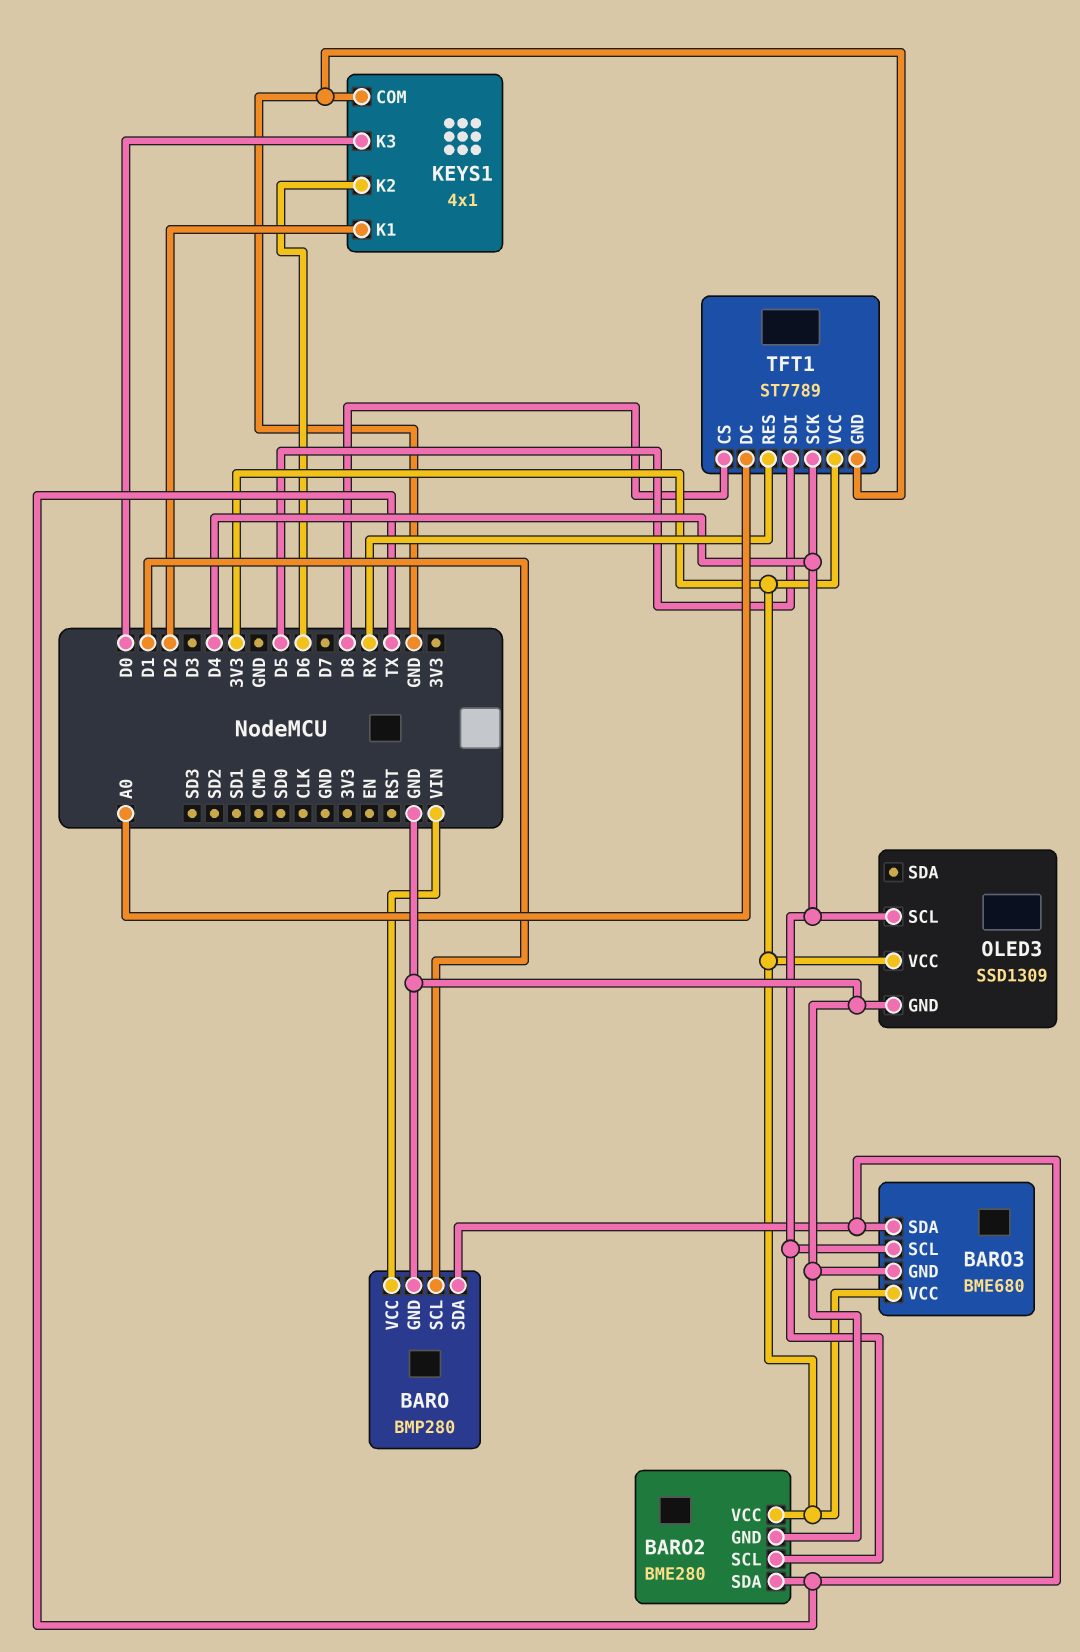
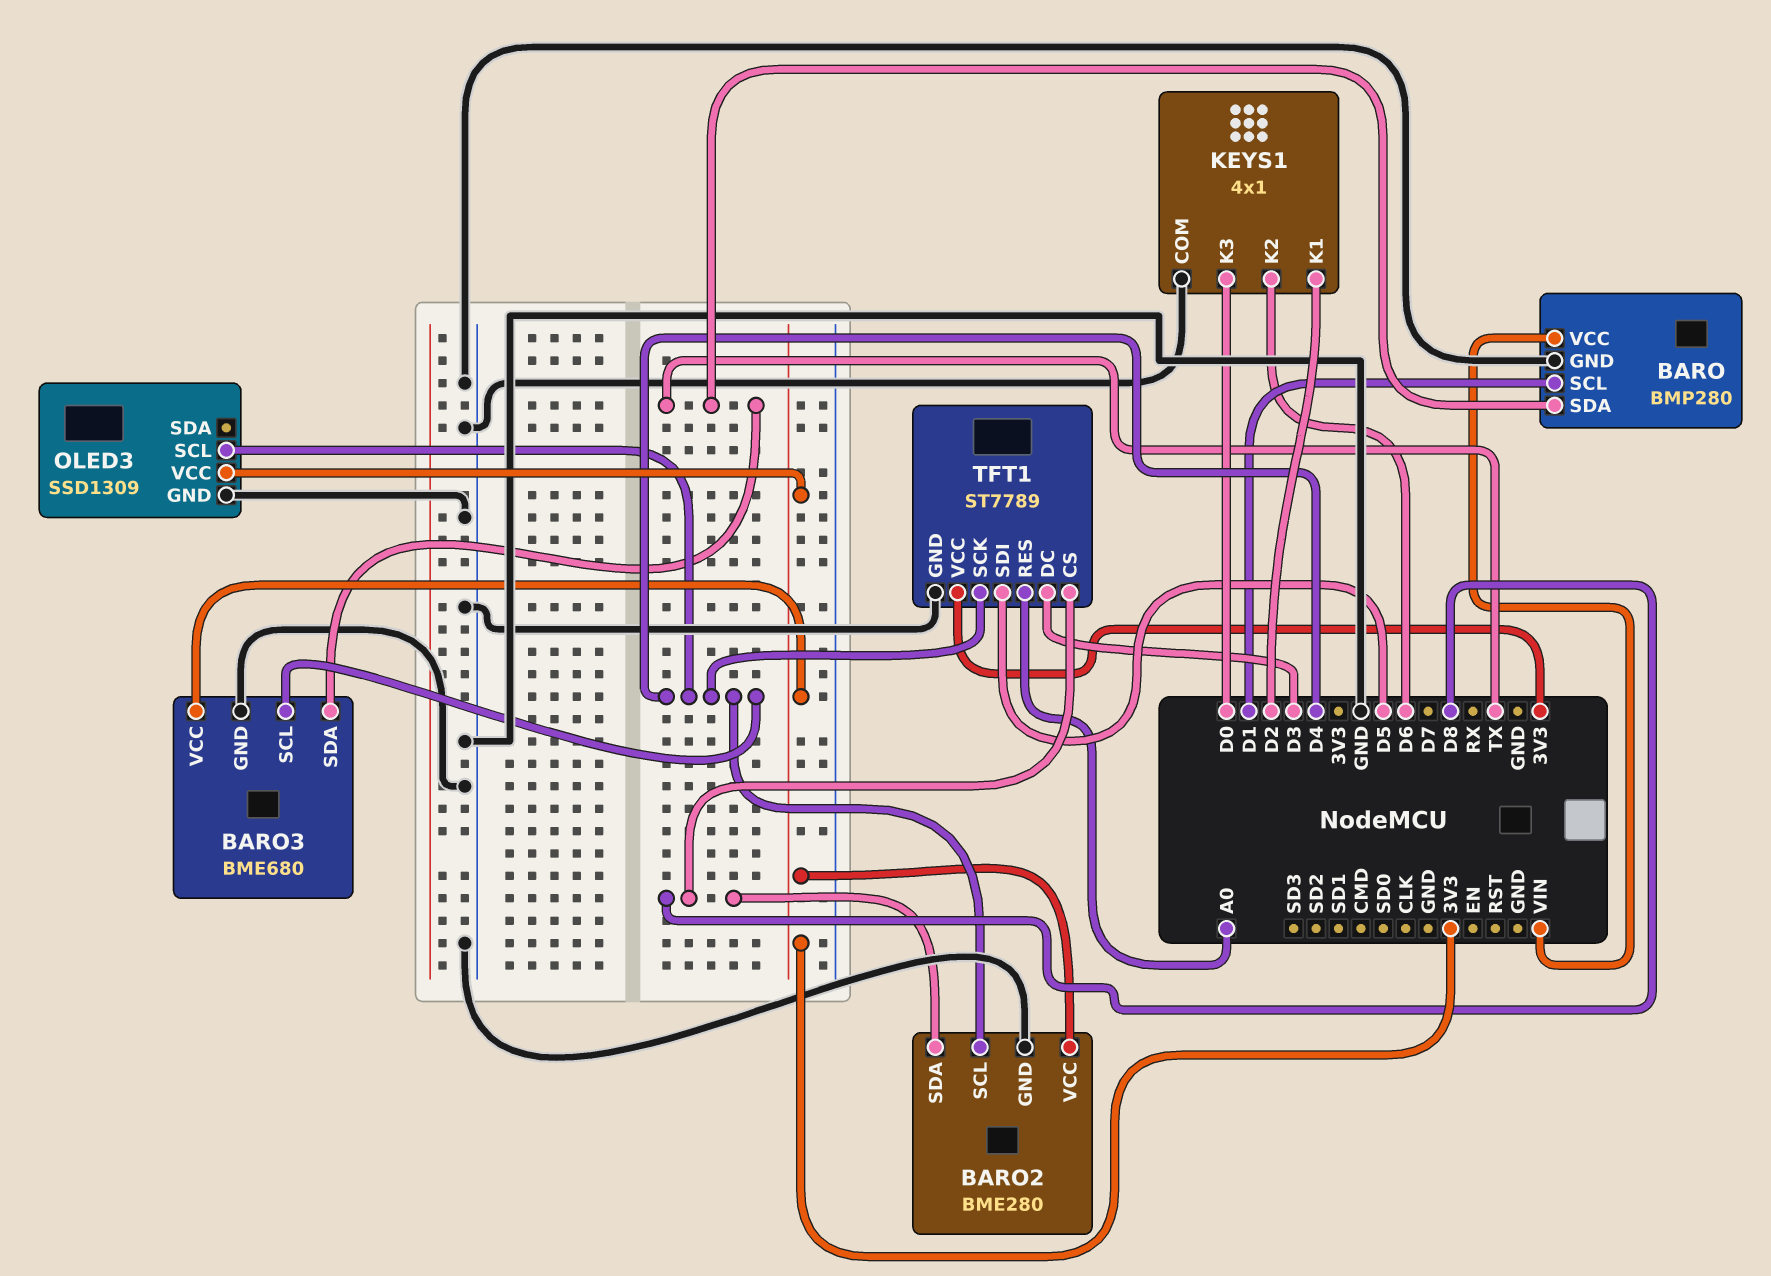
BARO2 pin SDA: TX -> D8
TFT1 pin DC: A0 -> D3
TFT1 pin RES: RX -> A0

